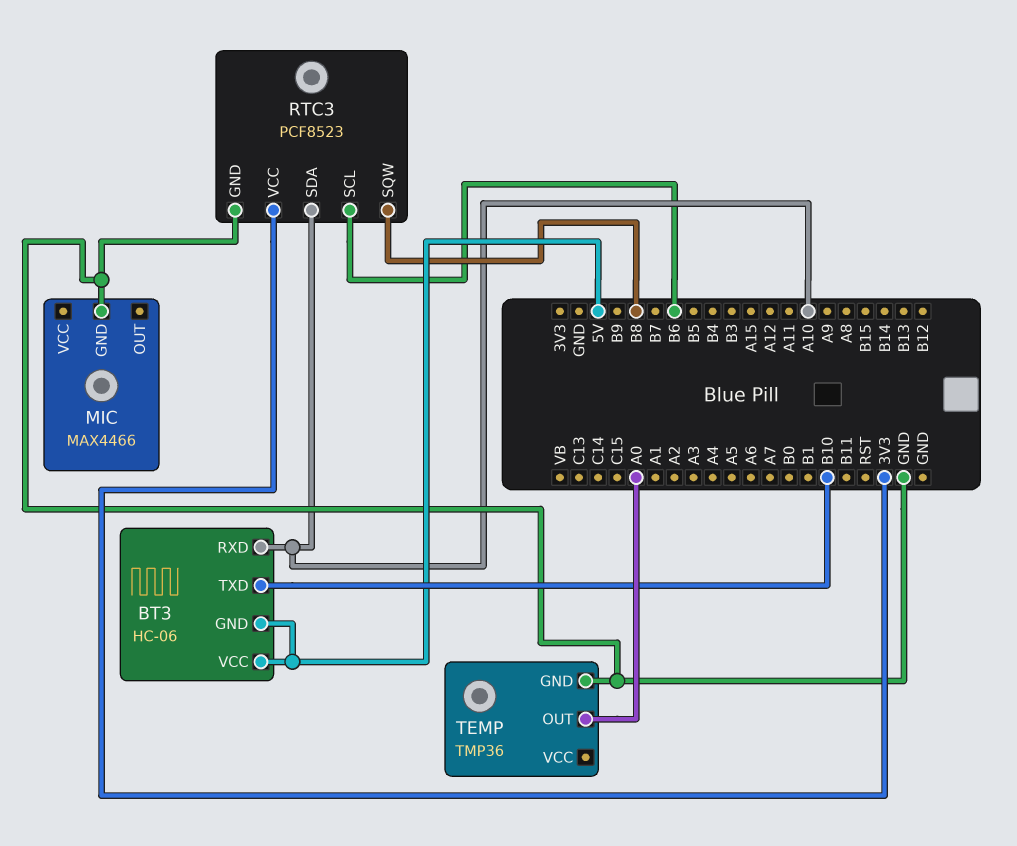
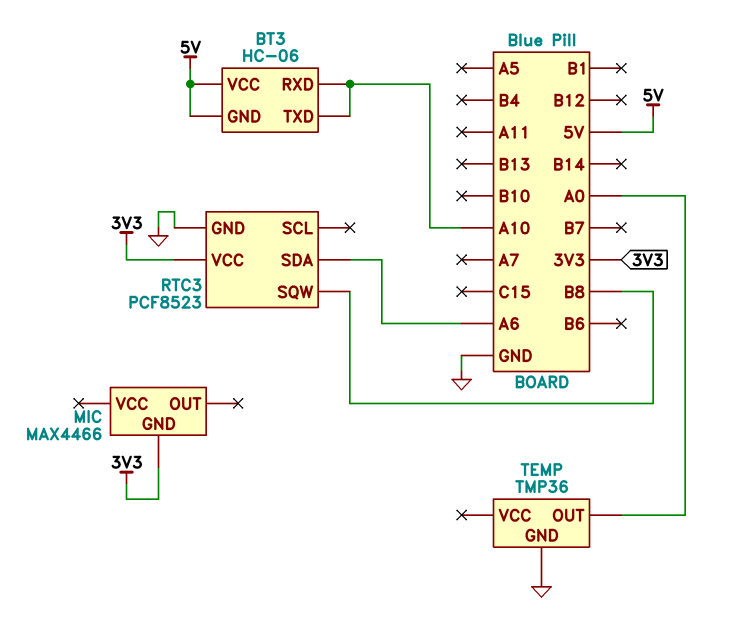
BT3 pin TXD: B10 -> A10
MIC pin GND: GND -> 3V3
RTC3 pin SCL: B6 -> none
RTC3 pin SDA: A10 -> A6

